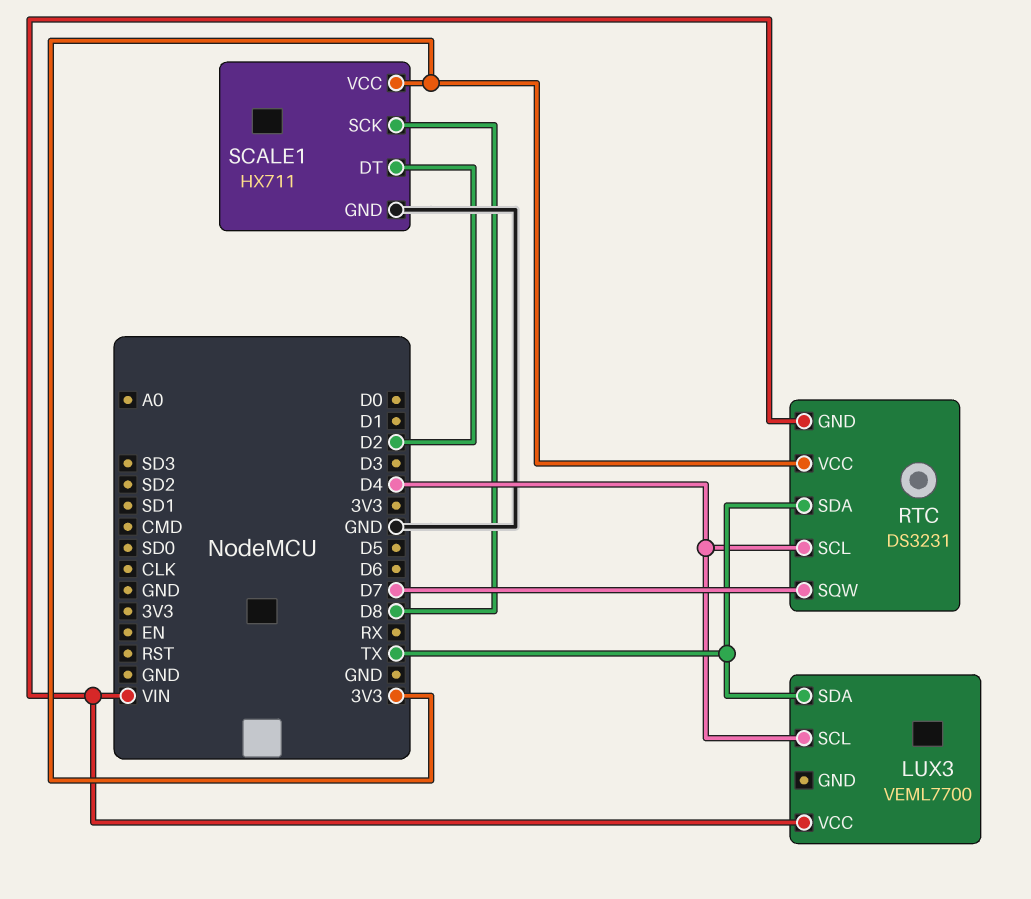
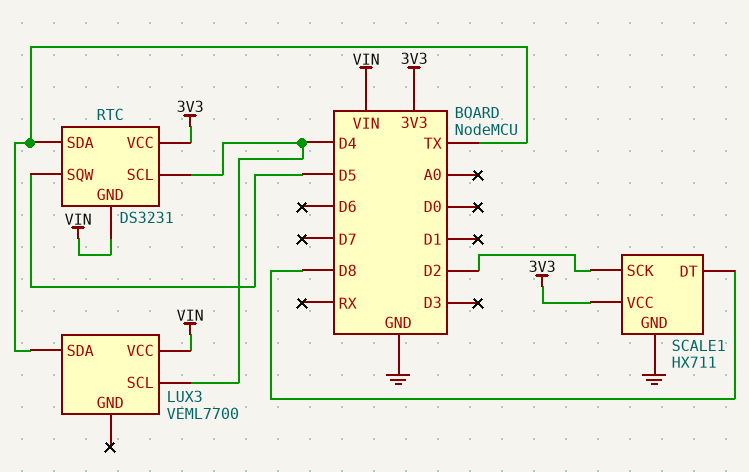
RTC pin SQW: D7 -> D5
SCALE1 pin DT: D2 -> D8
SCALE1 pin SCK: D8 -> D2

